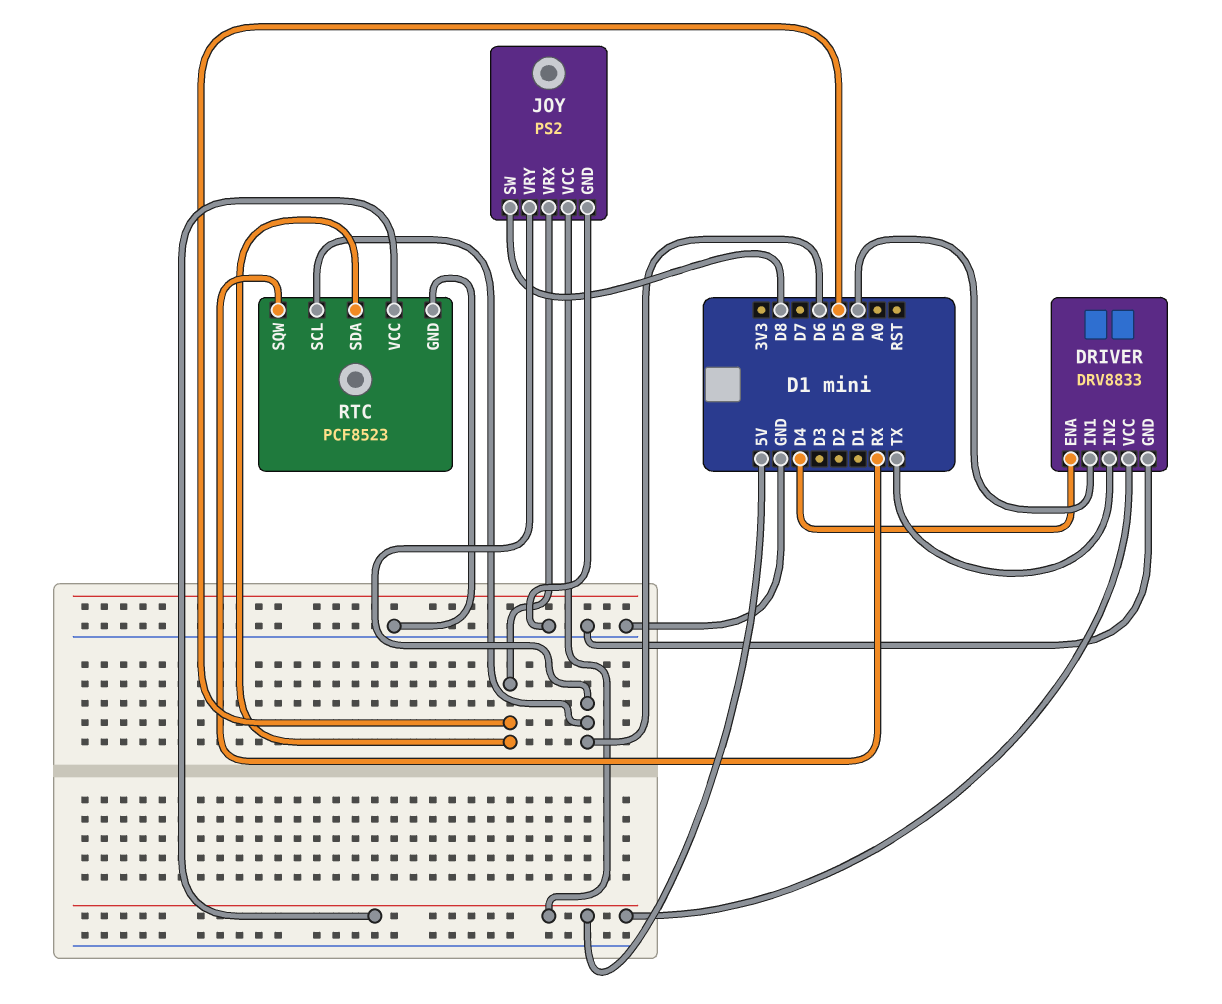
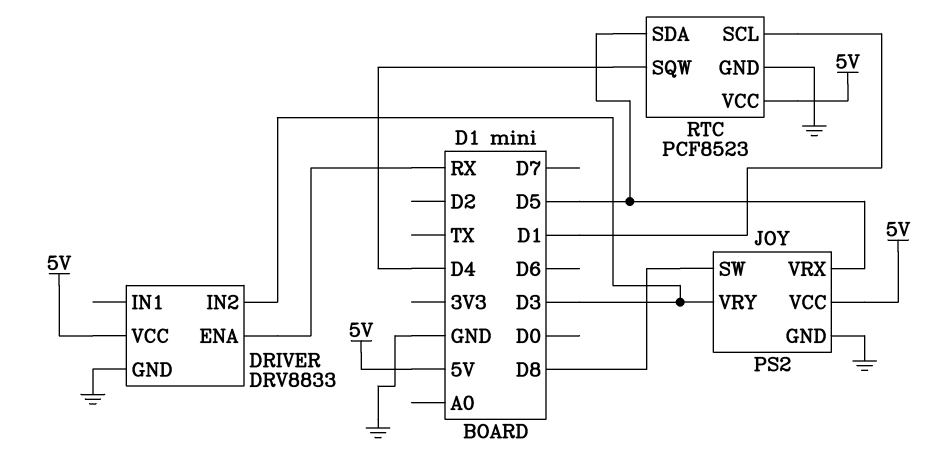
DRIVER pin ENA: D4 -> RX
DRIVER pin IN1: D0 -> none
DRIVER pin IN2: TX -> D3
JOY pin VRY: D6 -> D3
RTC pin SCL: D6 -> D1
RTC pin SQW: RX -> D4

